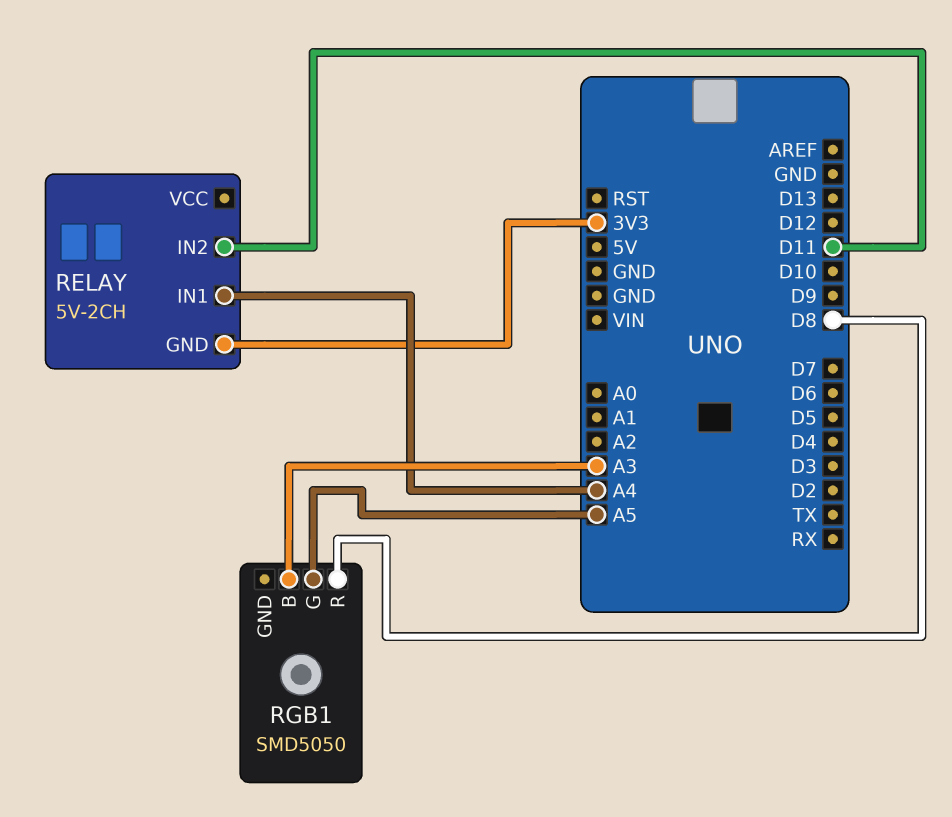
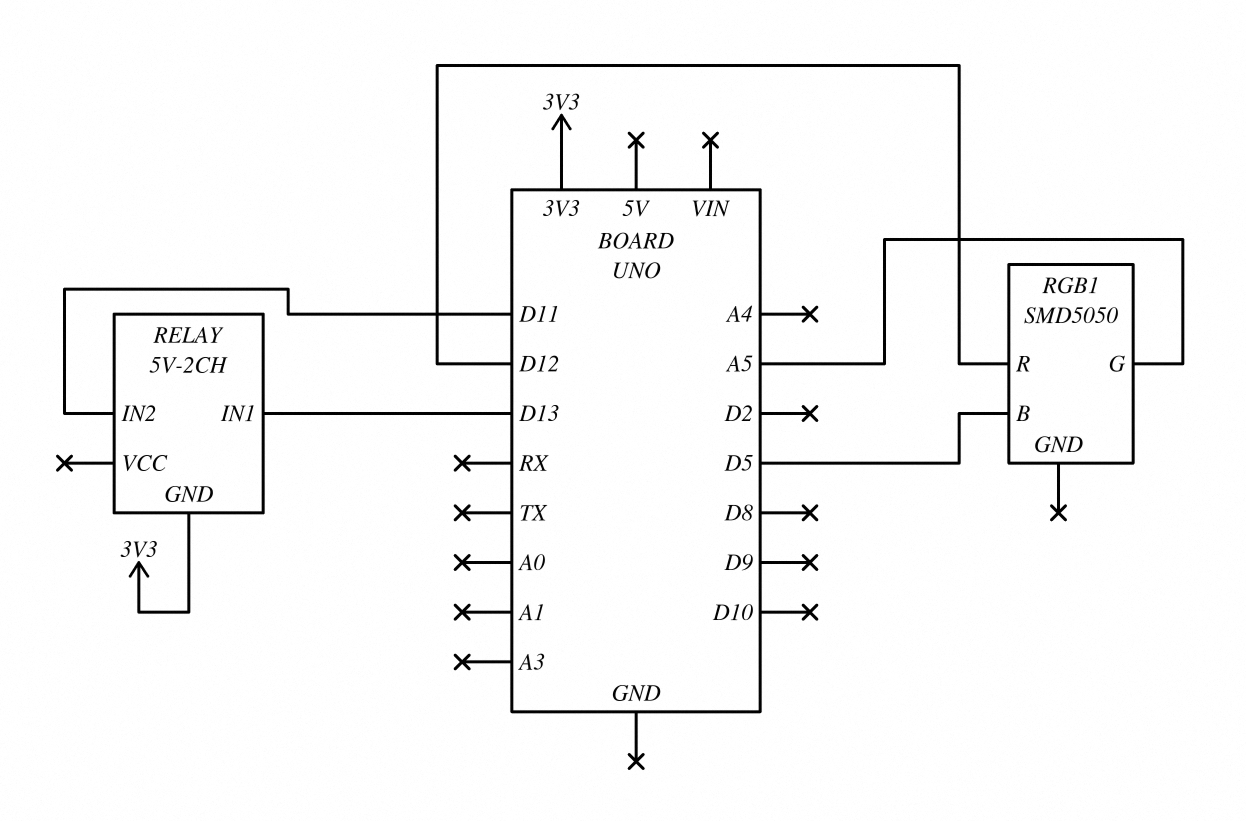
RELAY pin IN1: A4 -> D13
RGB1 pin B: A3 -> D5
RGB1 pin R: D8 -> D12

